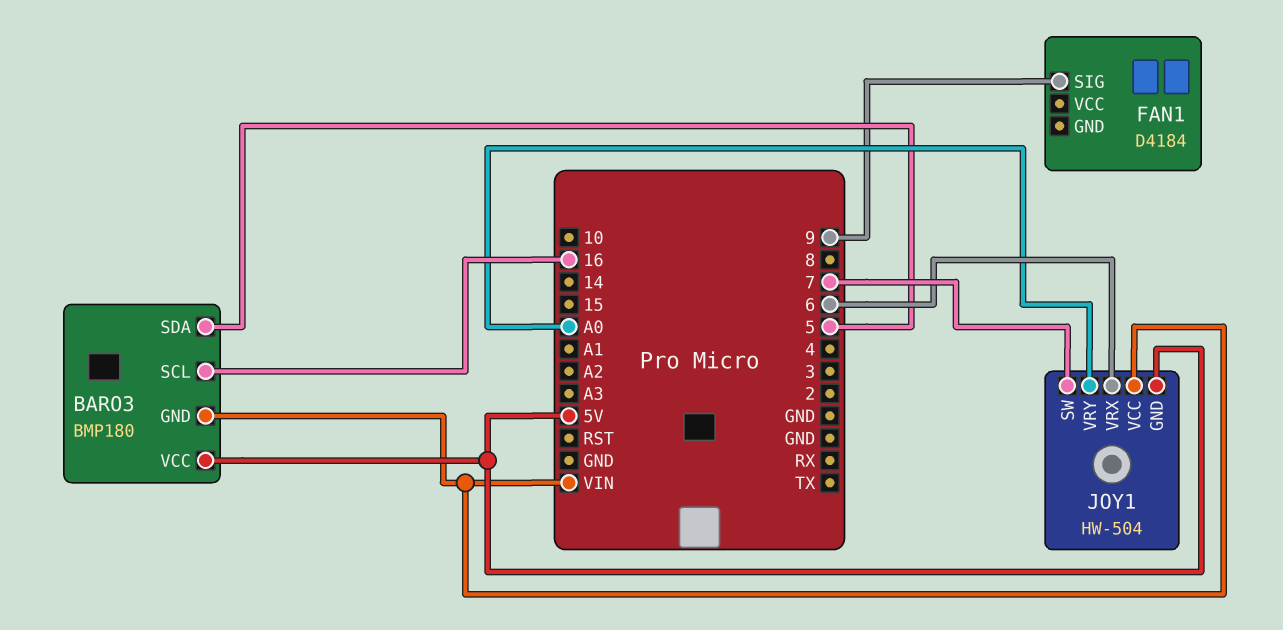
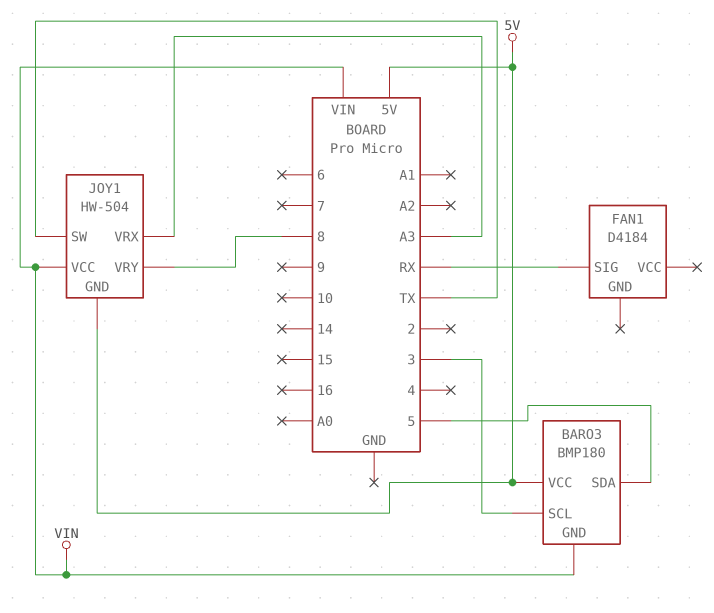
BARO3 pin SCL: 16 -> 3
FAN1 pin SIG: 9 -> RX
JOY1 pin SW: 7 -> TX
JOY1 pin VRX: 6 -> A3
JOY1 pin VRY: A0 -> 8

